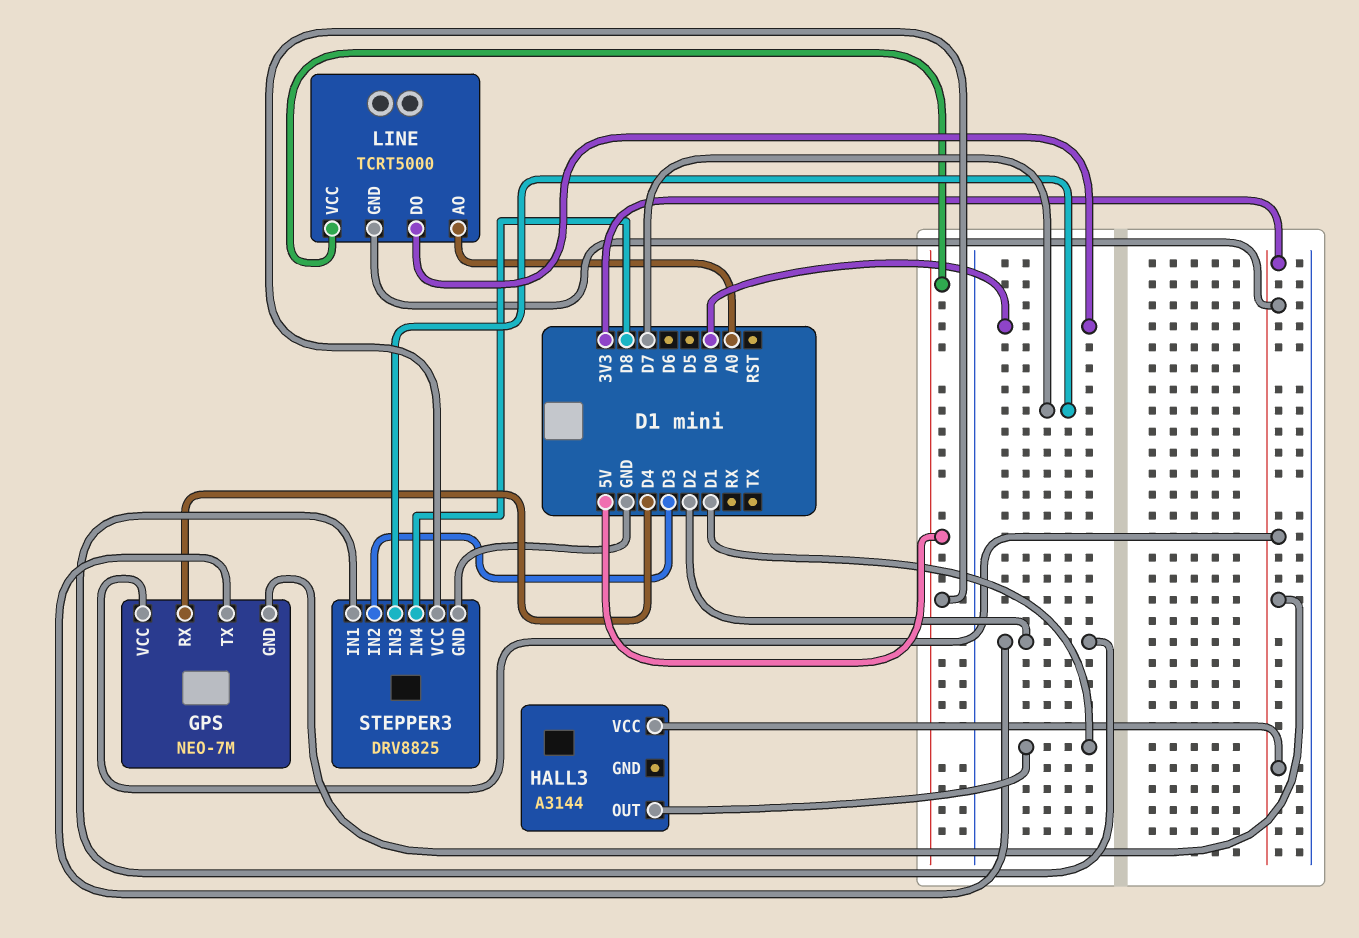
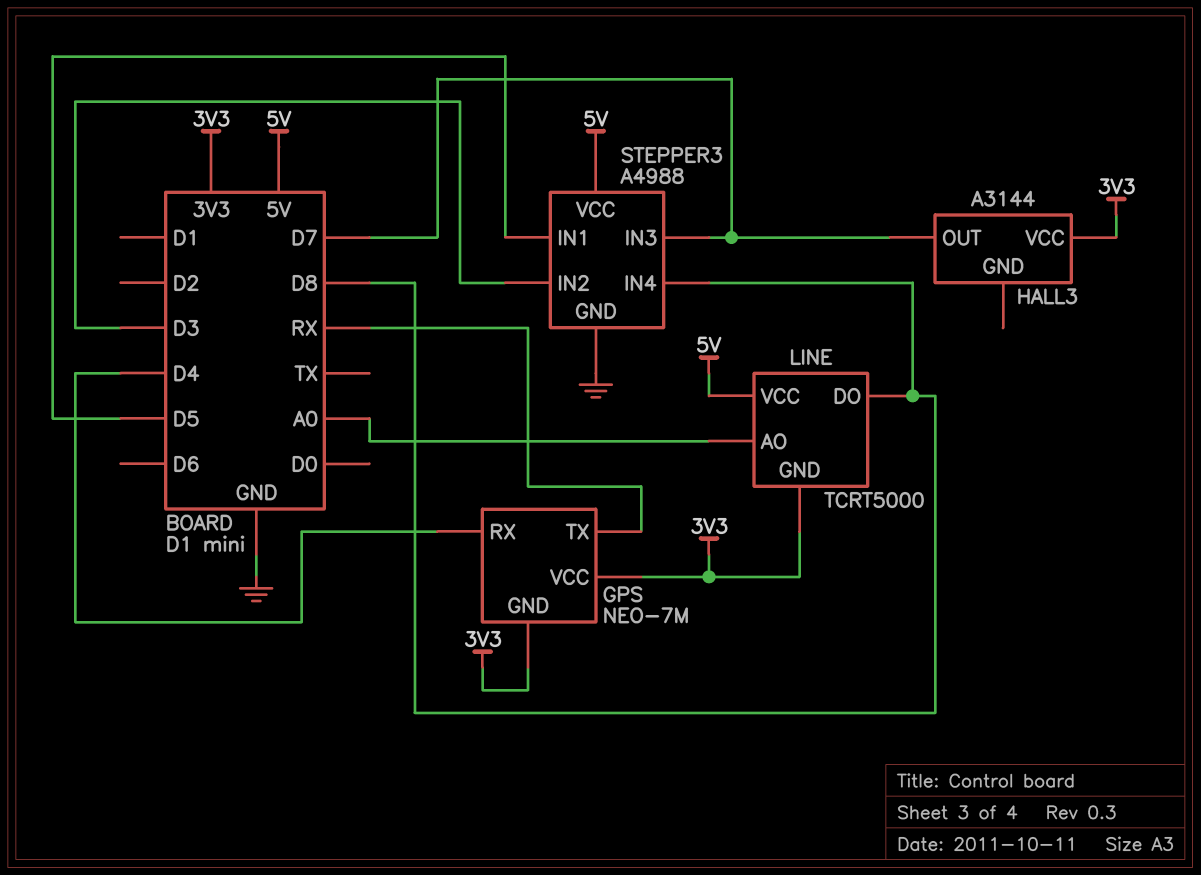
GPS pin TX: D2 -> RX
HALL3 pin OUT: D1 -> D7
LINE pin DO: D0 -> D8
STEPPER3: DRV8825 -> A4988
STEPPER3 pin IN1: D2 -> D5

